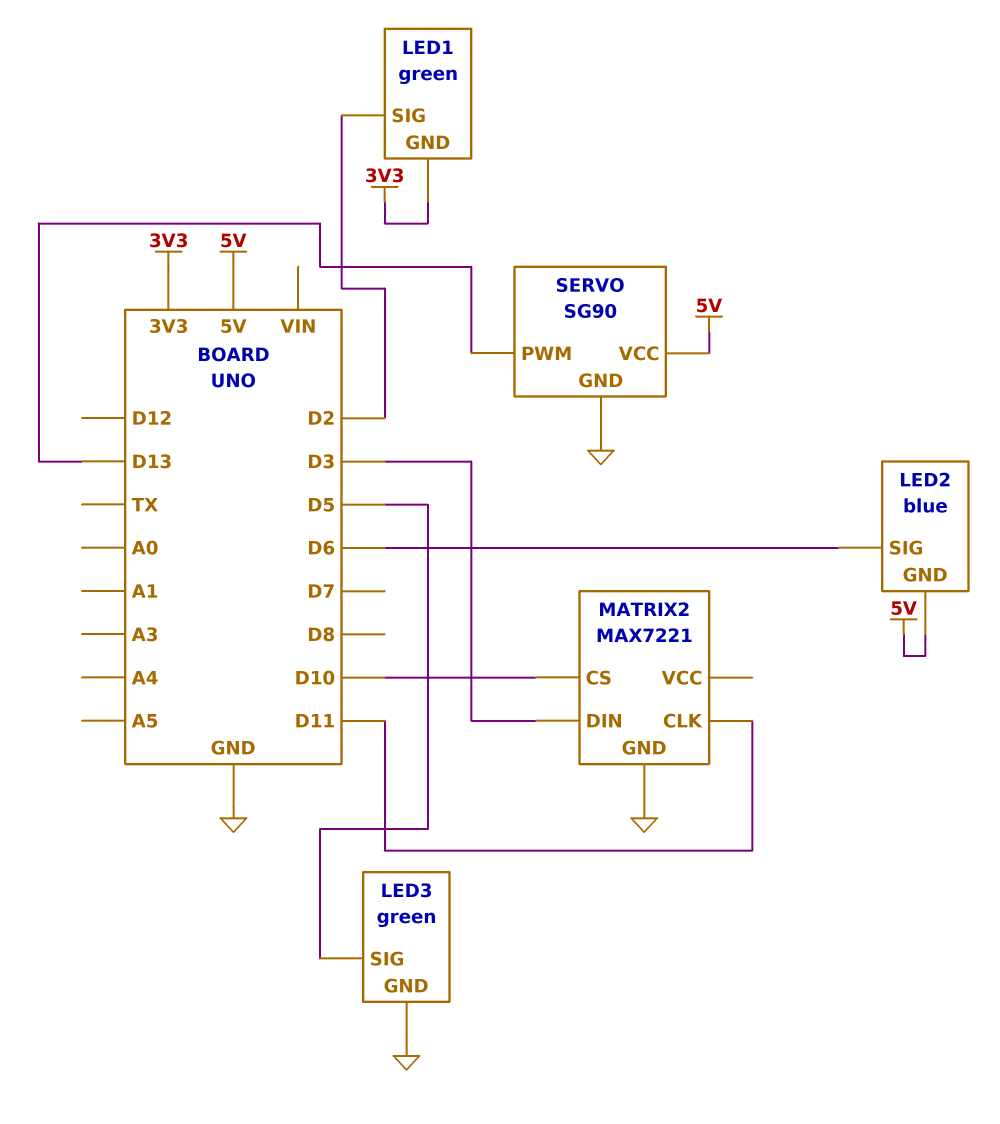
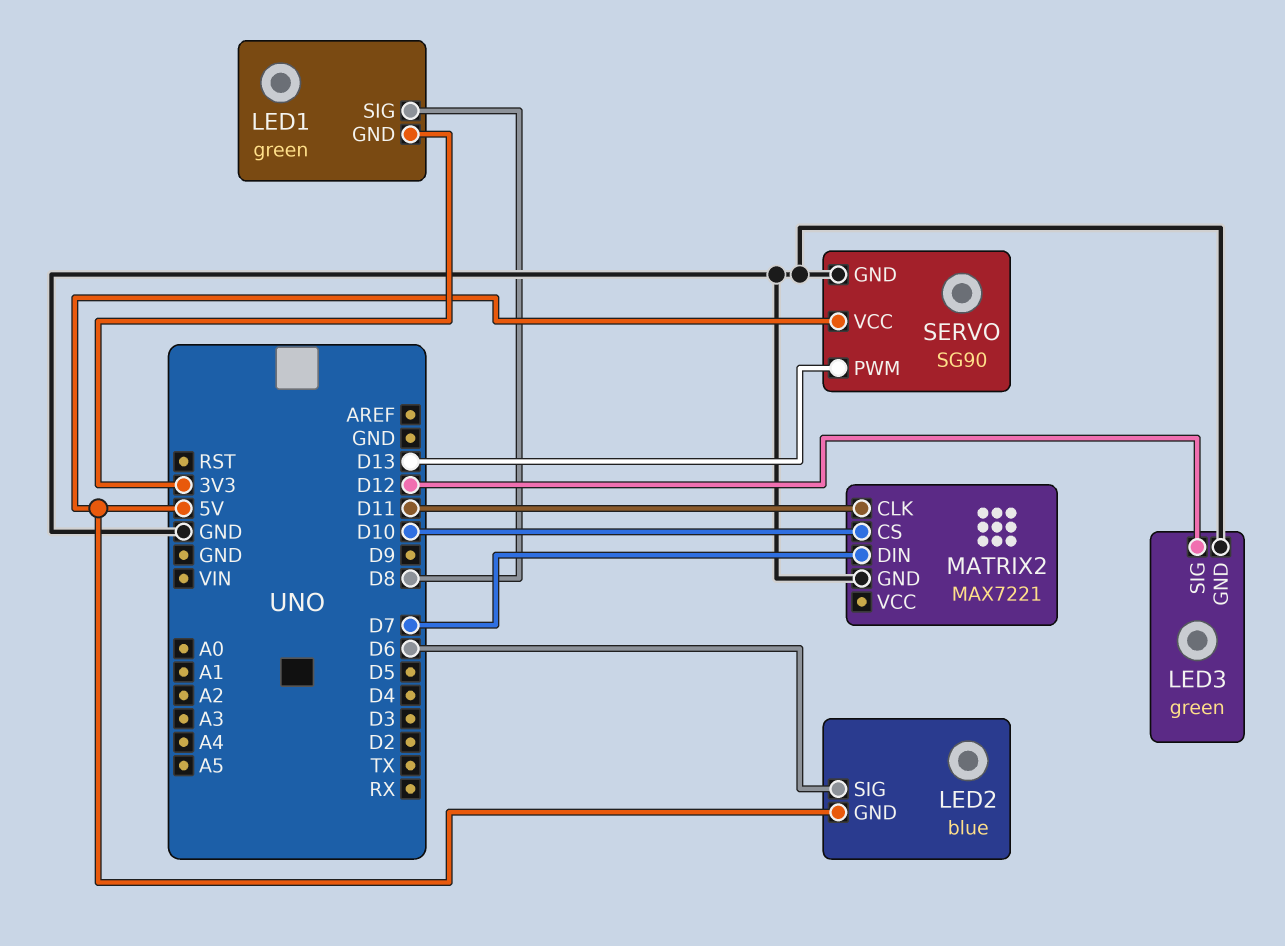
LED1 pin SIG: D2 -> D8
LED3 pin SIG: D5 -> D12
MATRIX2 pin DIN: D3 -> D7

